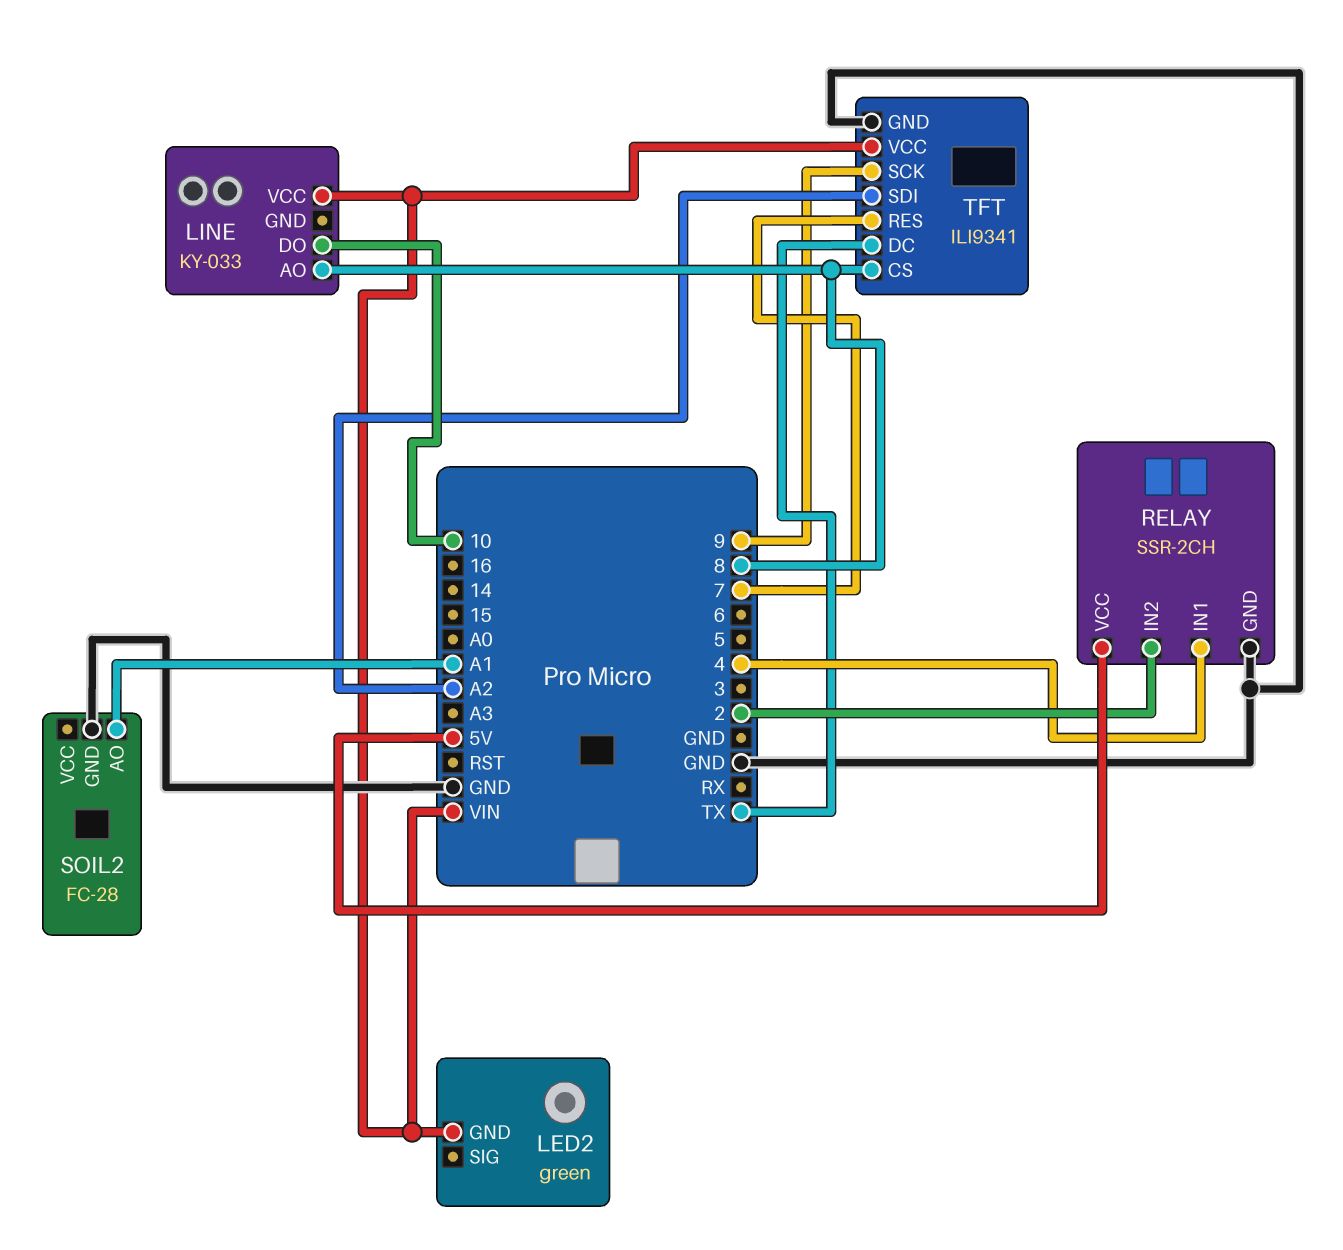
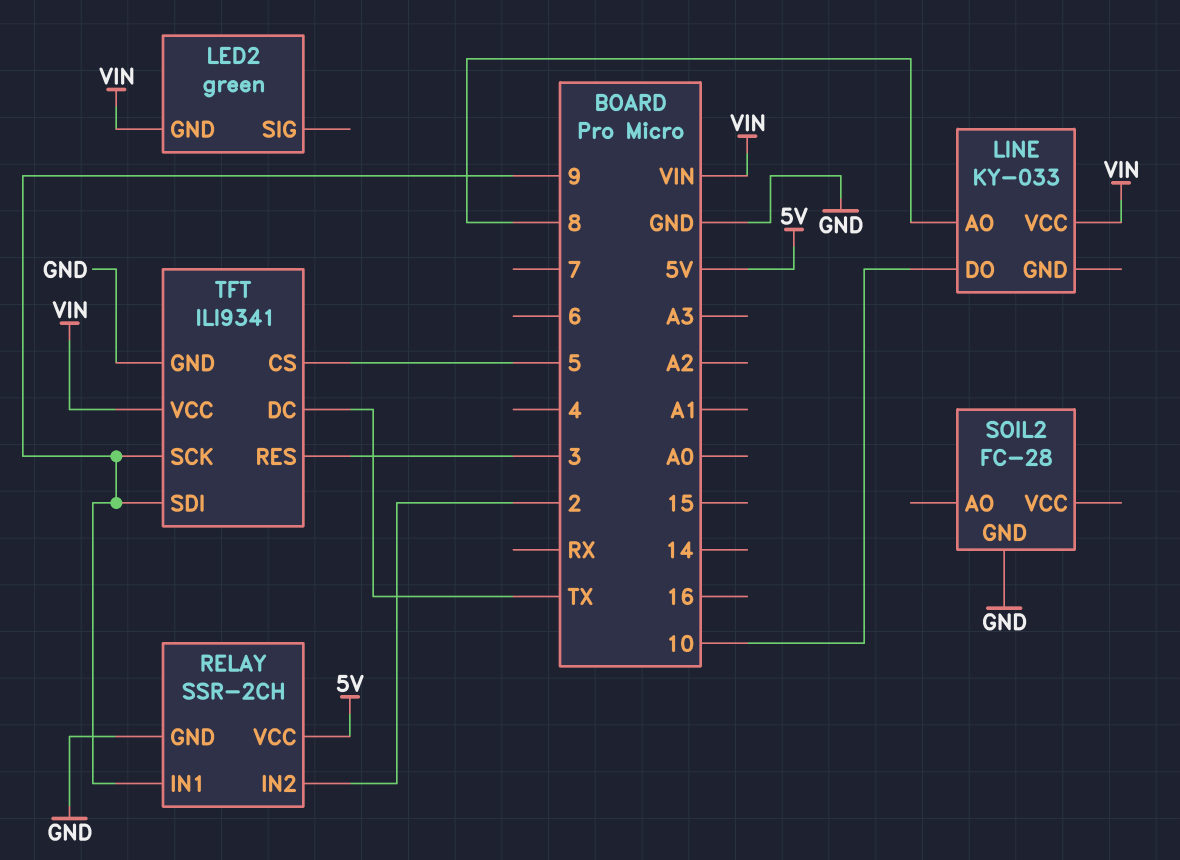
RELAY pin IN1: 4 -> 9
SOIL2 pin AO: A1 -> none
TFT pin CS: 8 -> 5
TFT pin RES: 7 -> 3
TFT pin SDI: A2 -> 9

